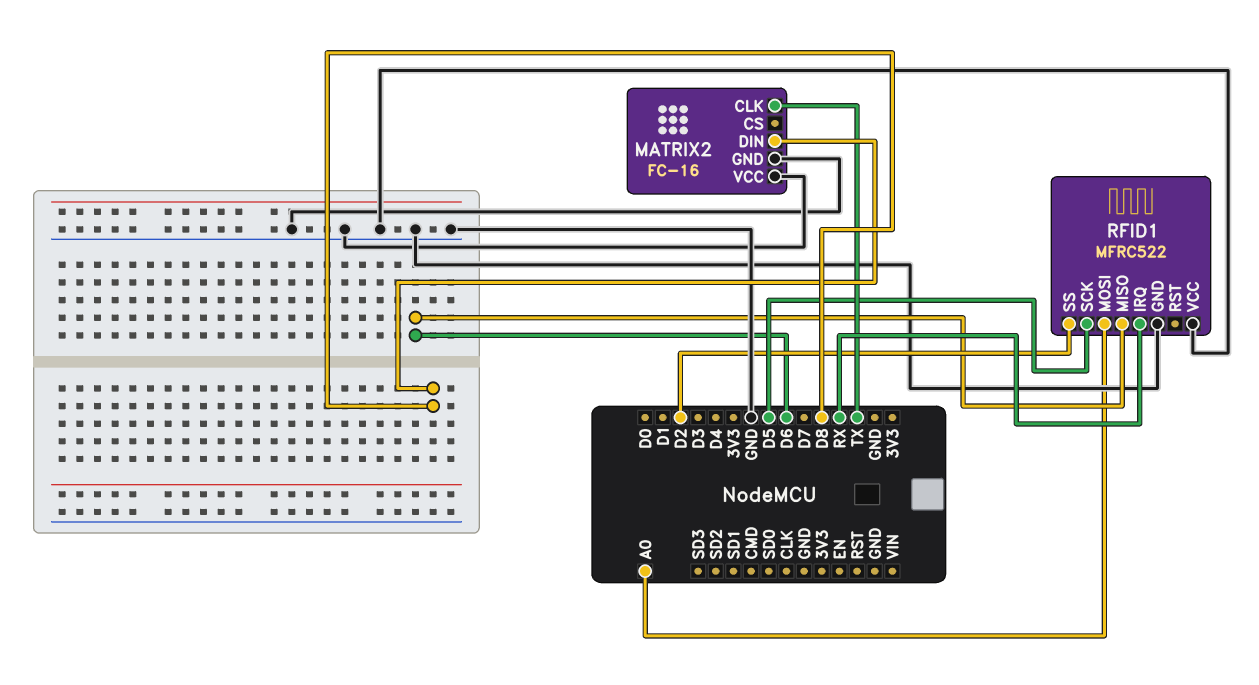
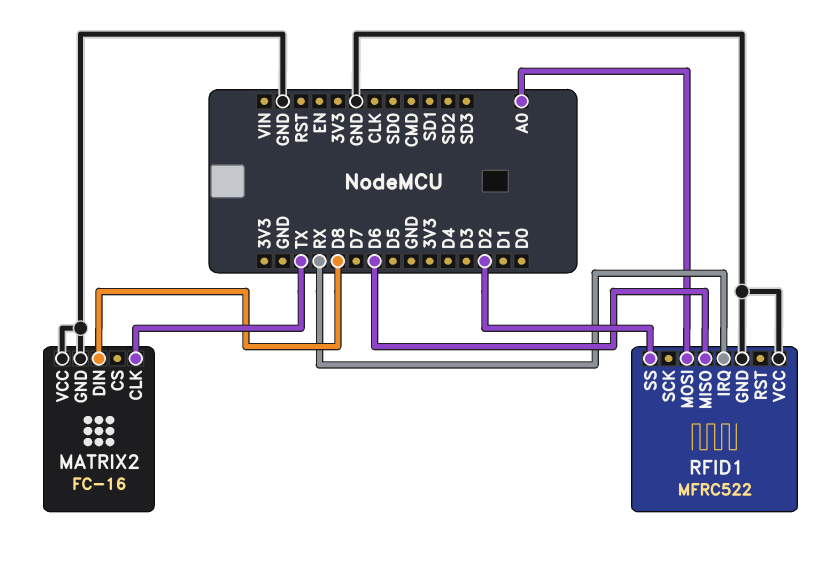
RFID1 pin SCK: D5 -> none

